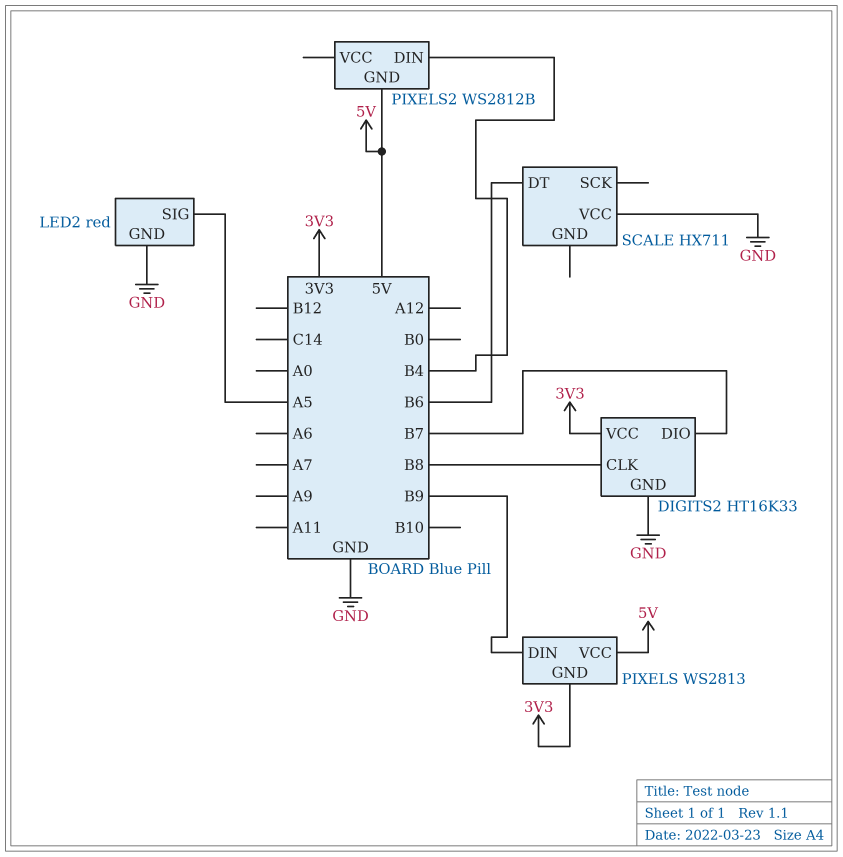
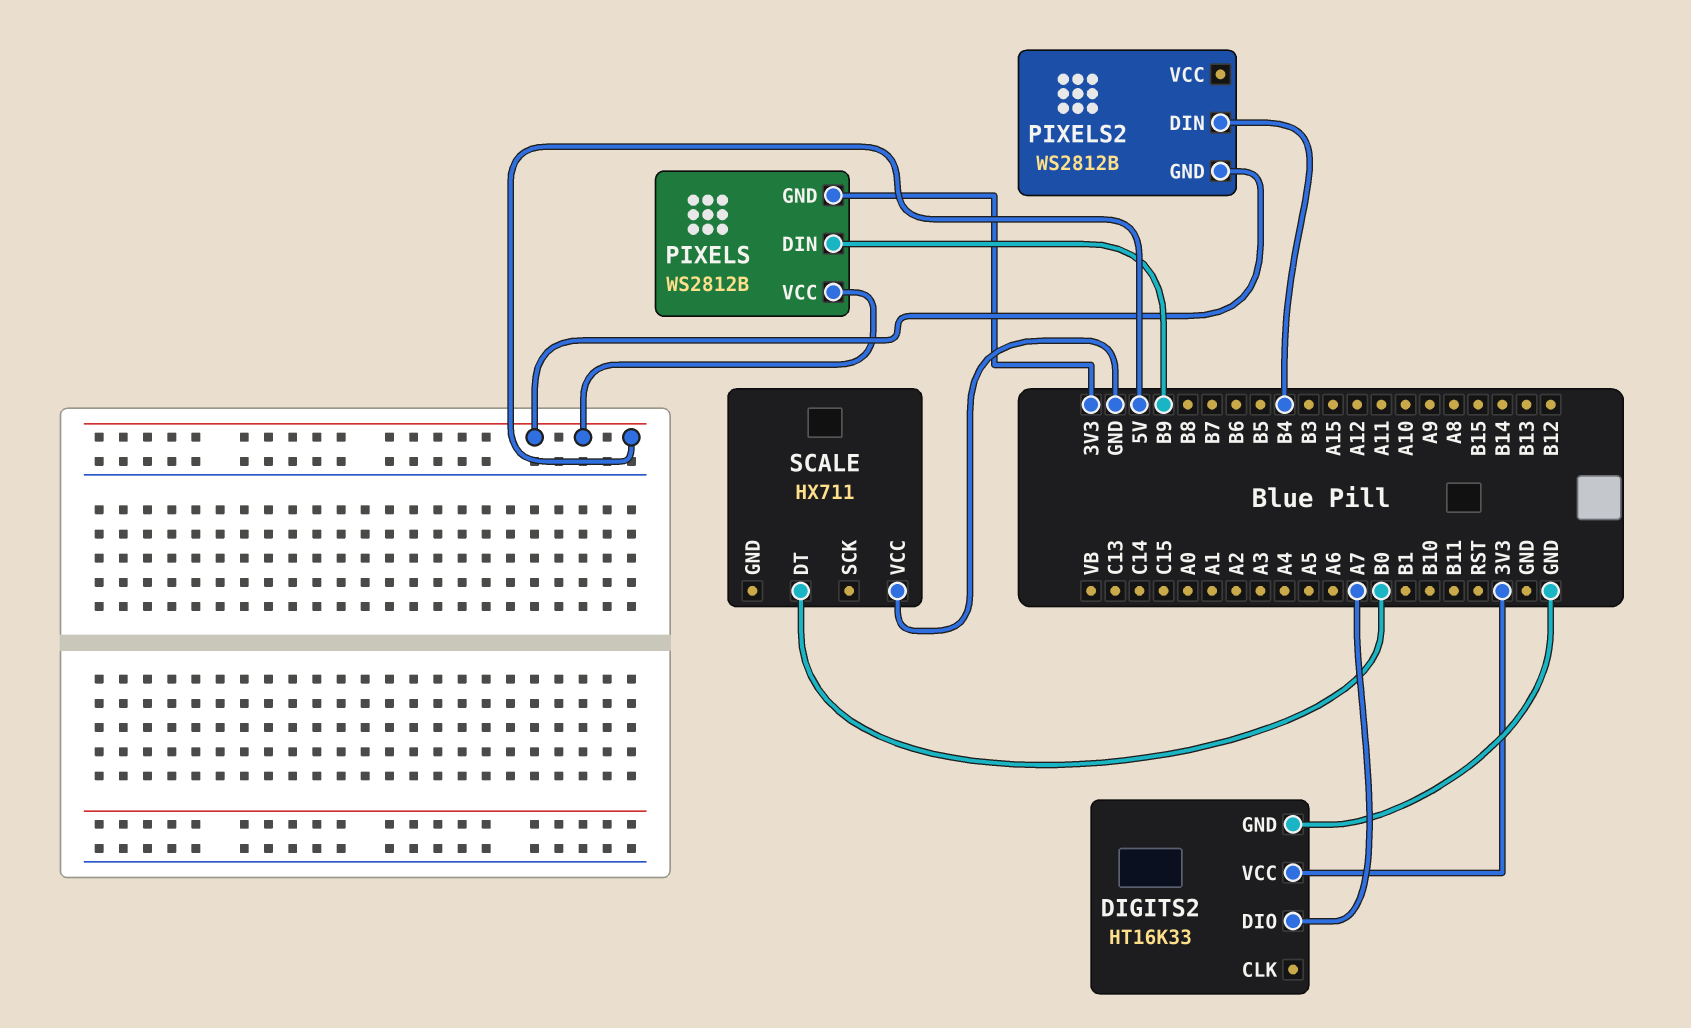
DIGITS2 pin CLK: B8 -> none
DIGITS2 pin DIO: B7 -> A7
LED2: red -> none
LED2 pin GND: GND -> none
LED2 pin SIG: A5 -> none
PIXELS: WS2813 -> WS2812B
SCALE pin DT: B6 -> B0

